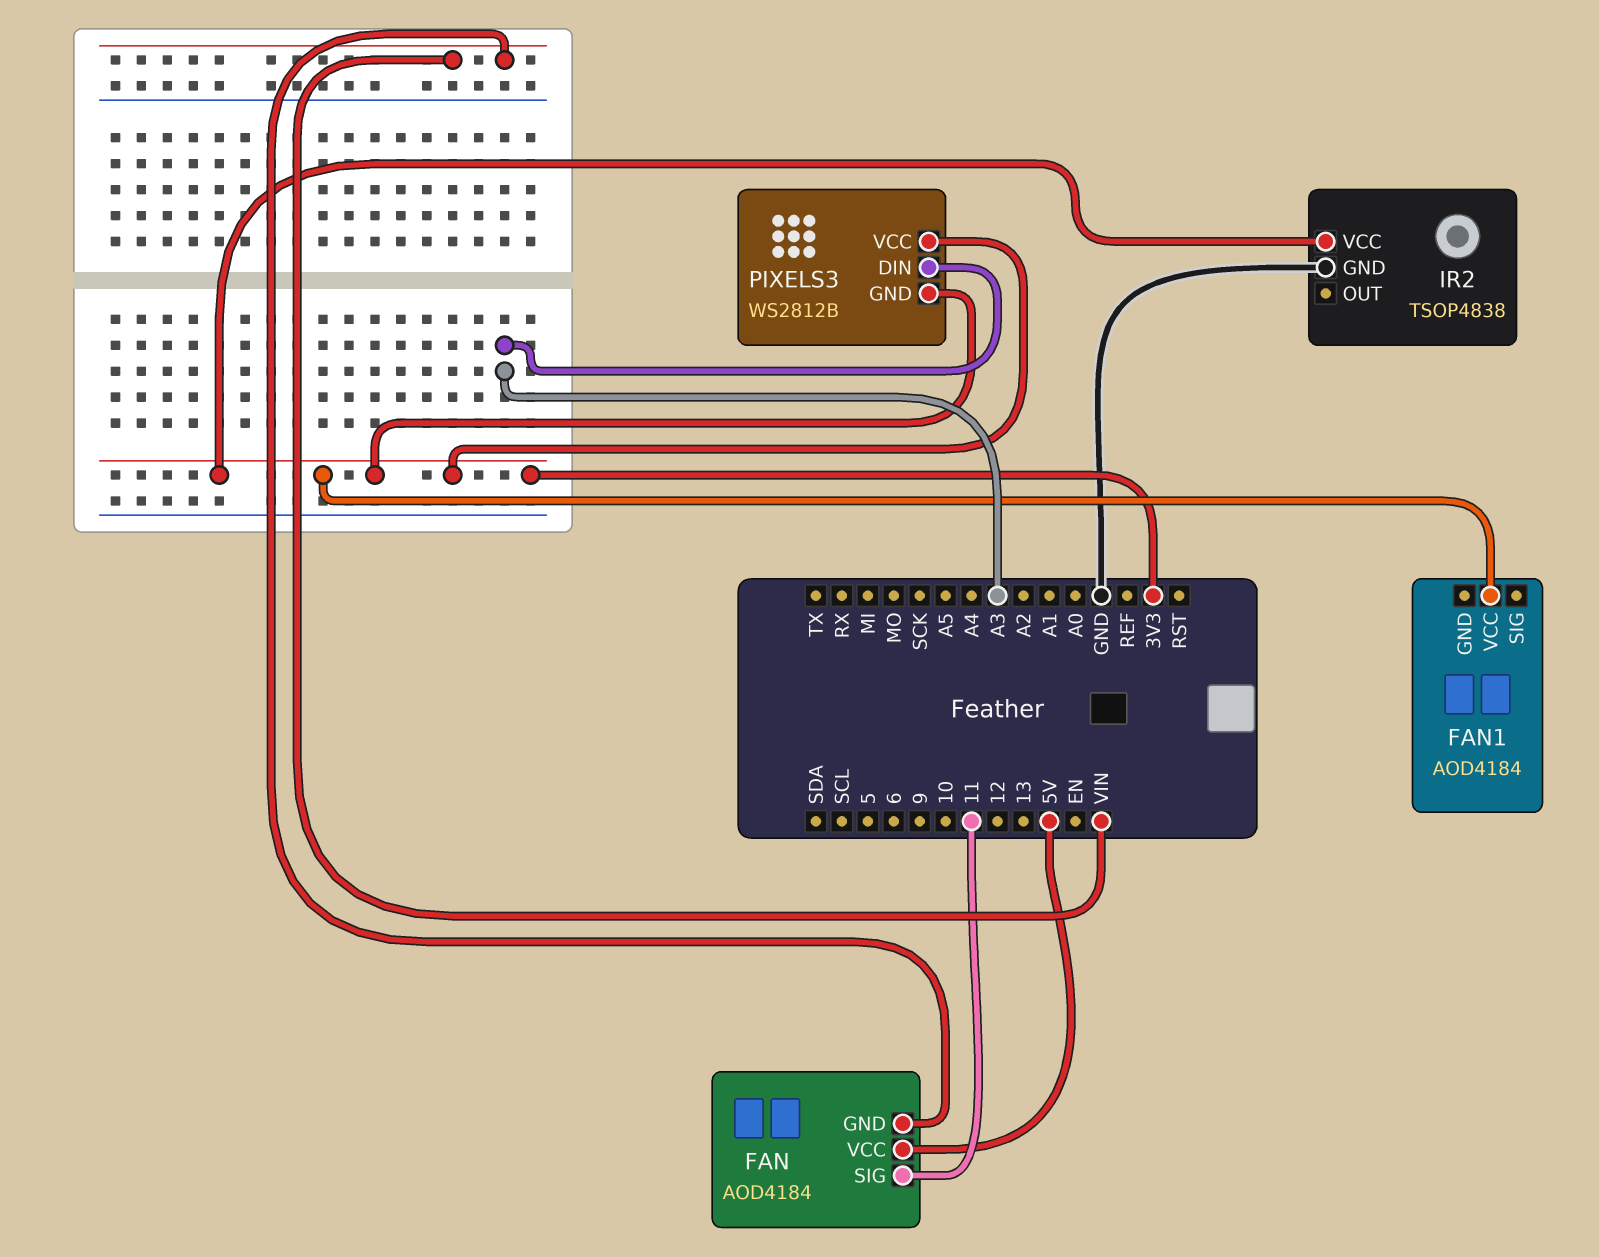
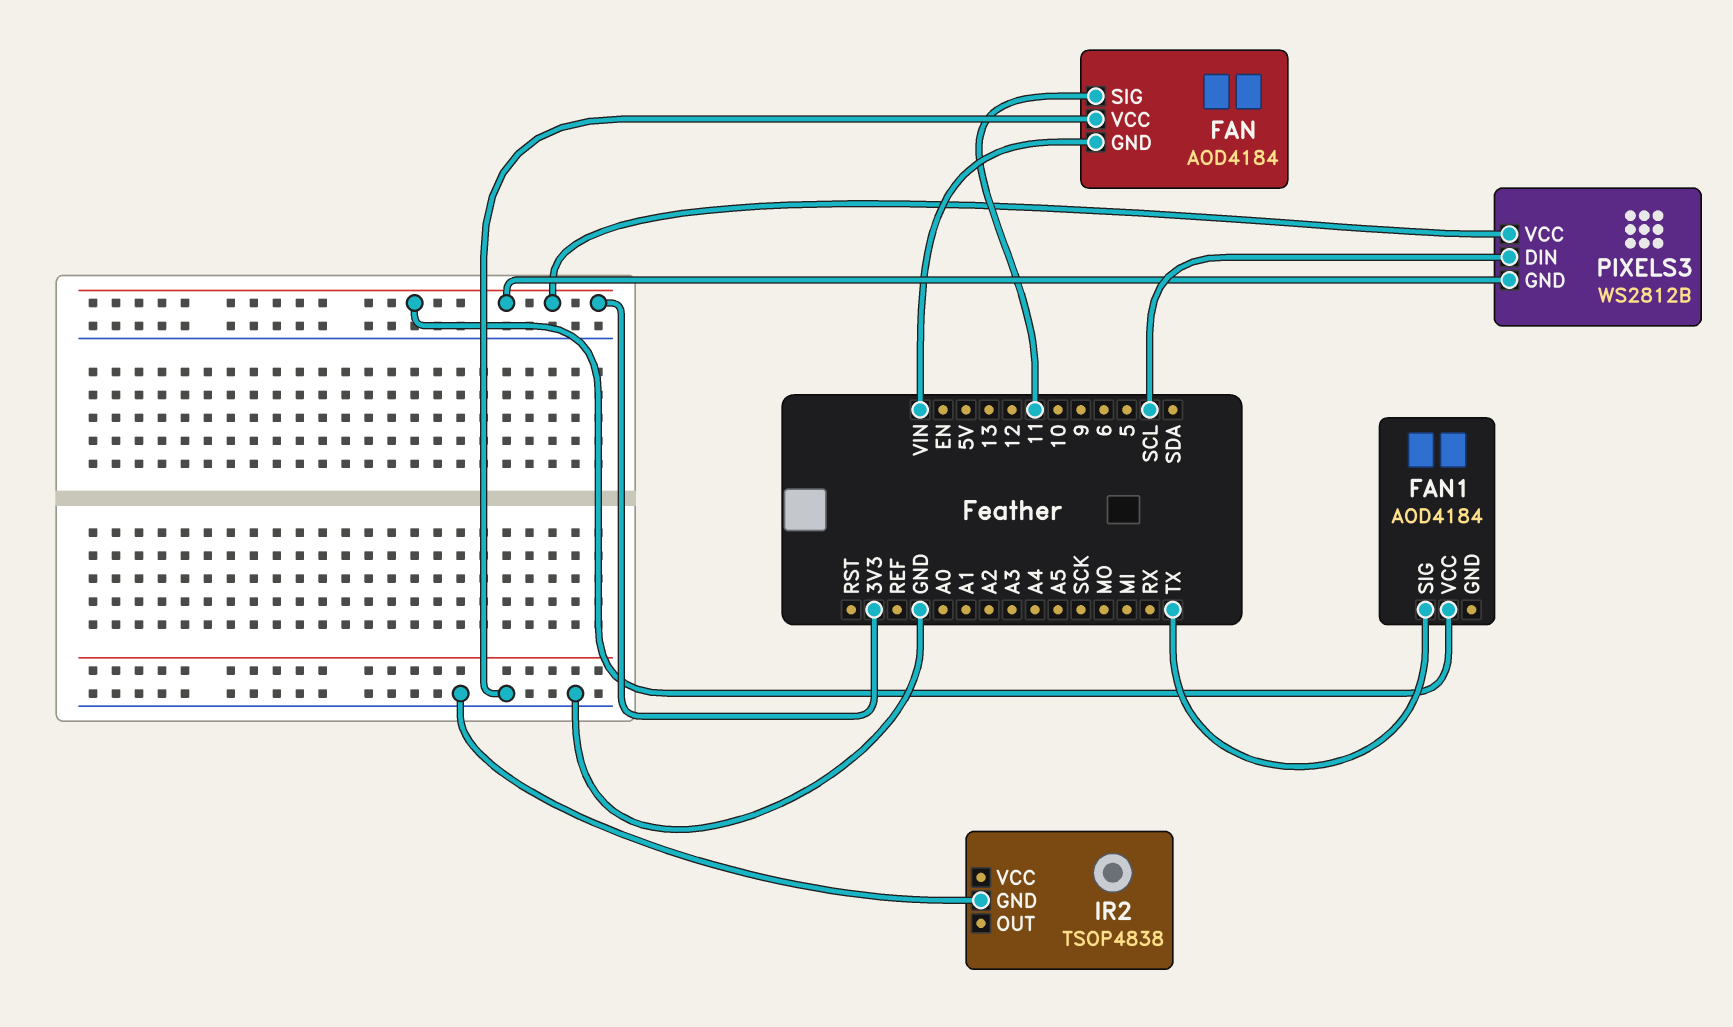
FAN pin VCC: 5V -> GND
FAN1 pin SIG: none -> TX
IR2 pin VCC: 3V3 -> none
PIXELS3 pin DIN: A3 -> SCL

